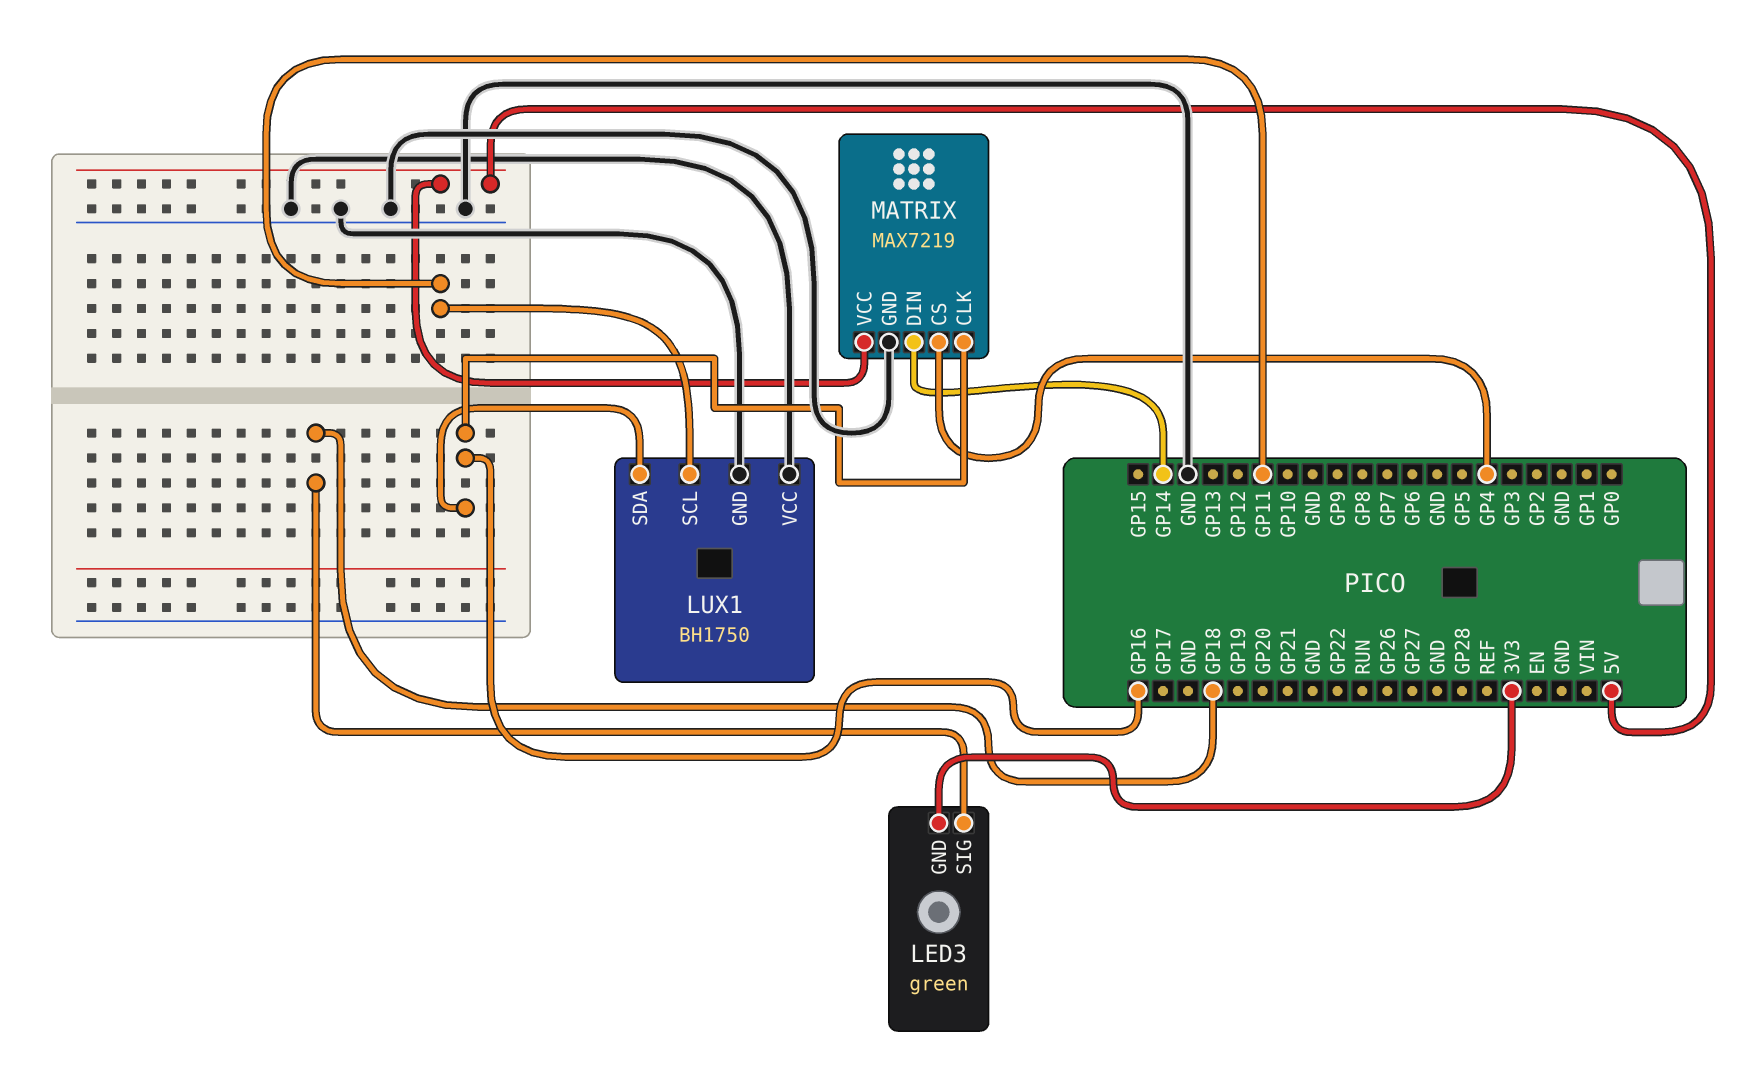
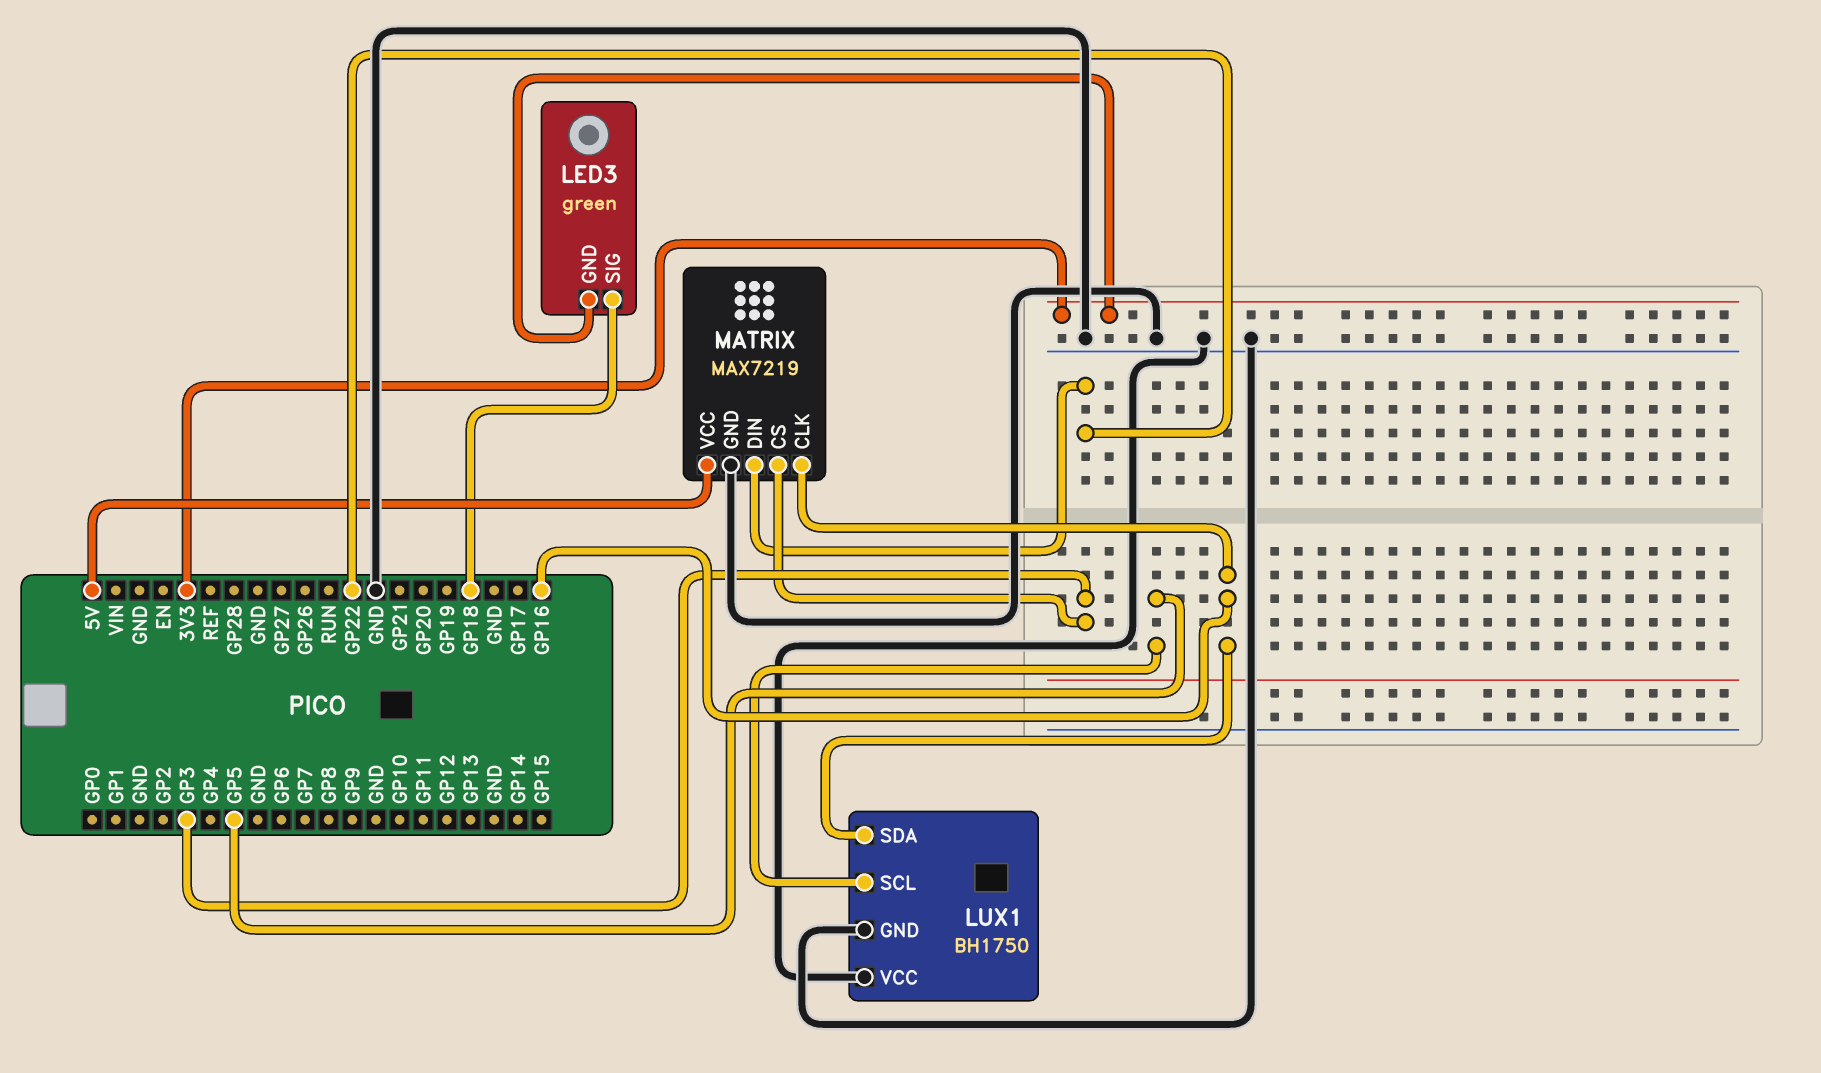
LUX1 pin SCL: GP11 -> GP5
MATRIX pin CS: GP4 -> GP3
MATRIX pin DIN: GP14 -> GP22

